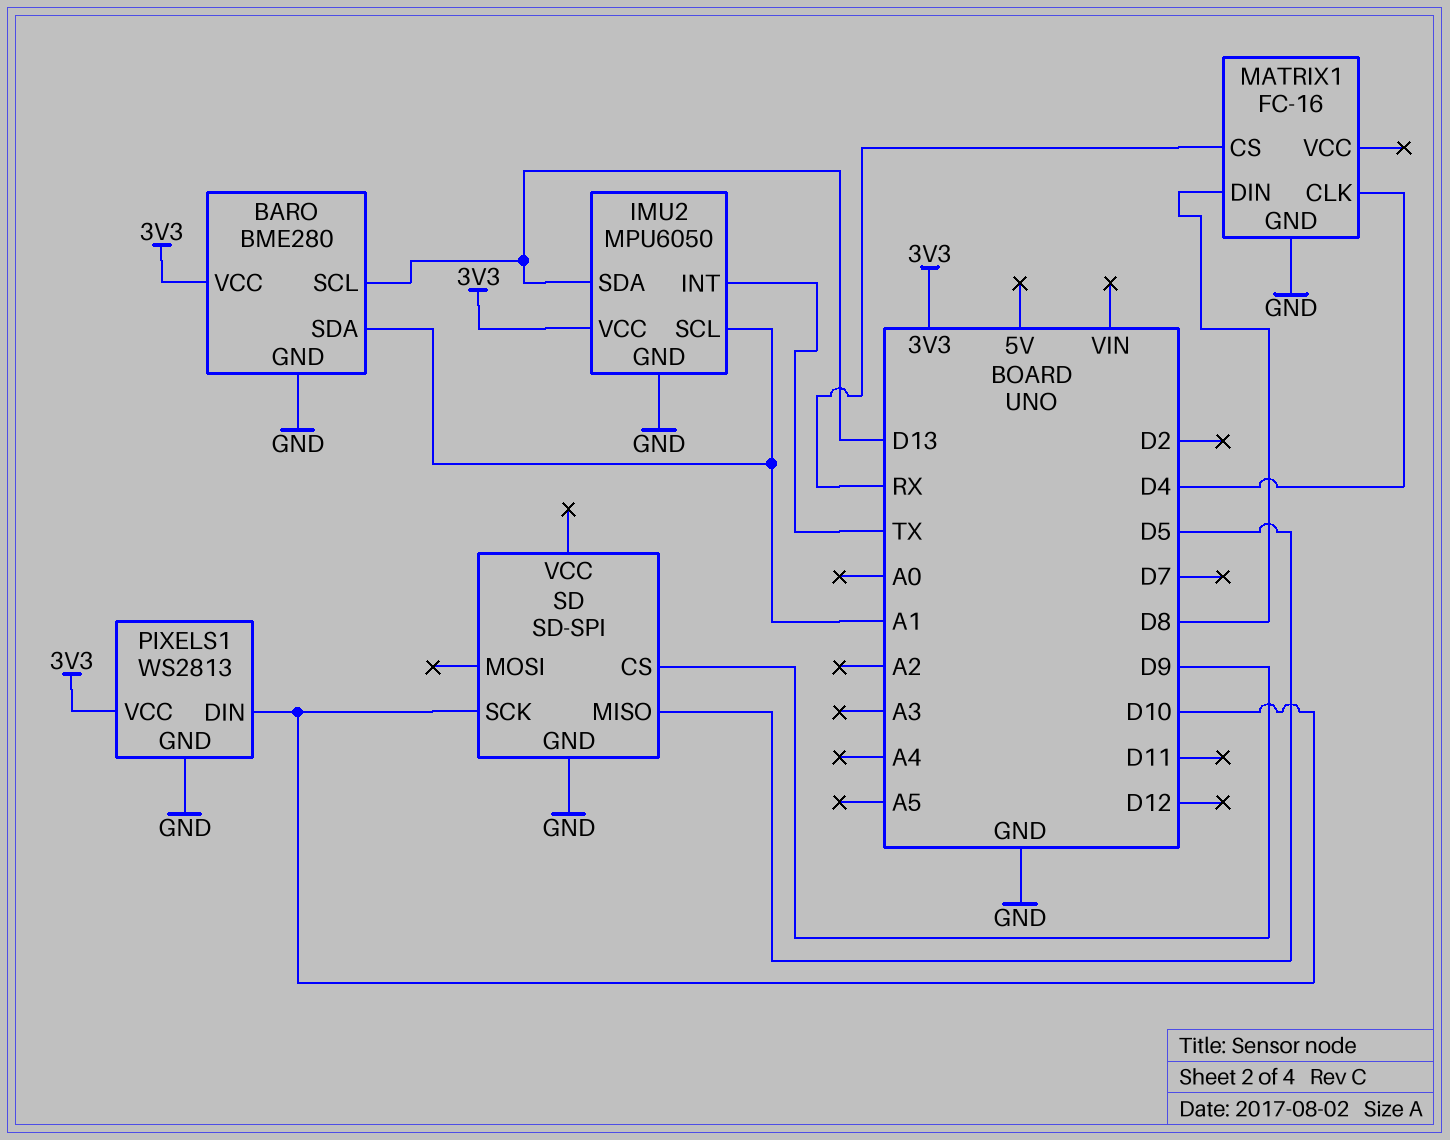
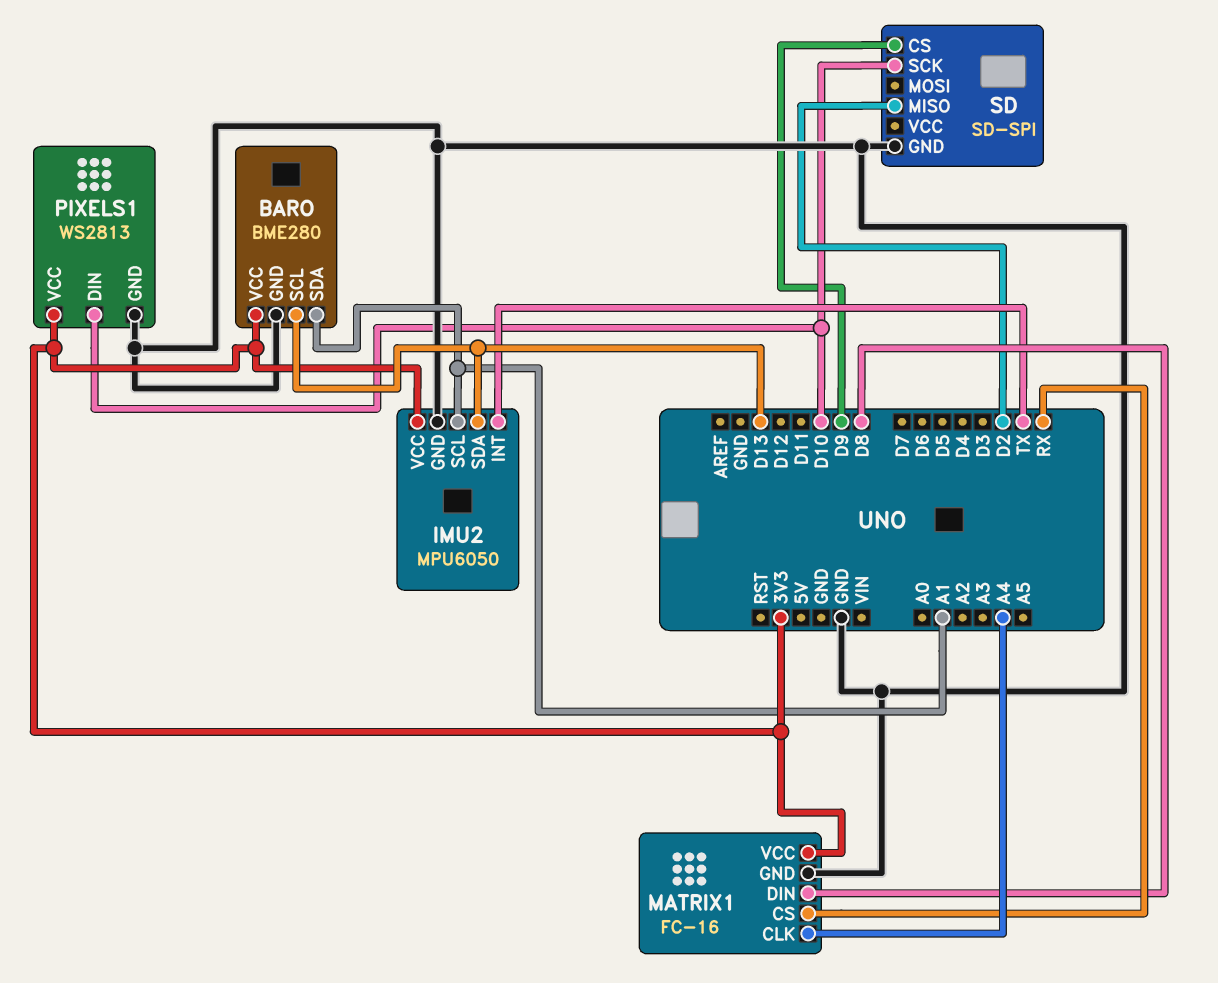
MATRIX1 pin CLK: D4 -> A4
MATRIX1 pin VCC: none -> 3V3
SD pin MISO: D5 -> D2

